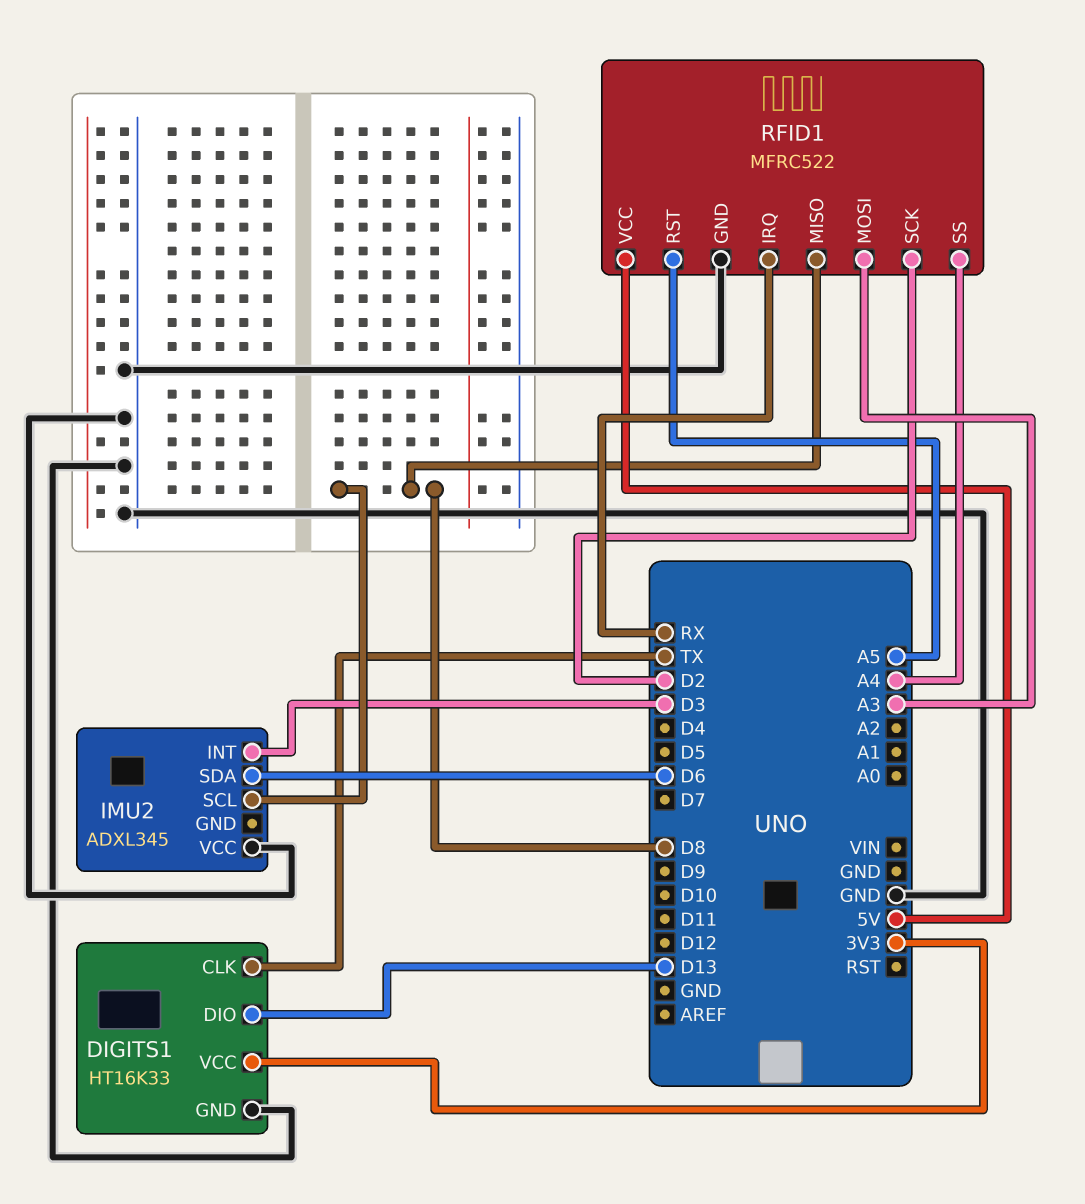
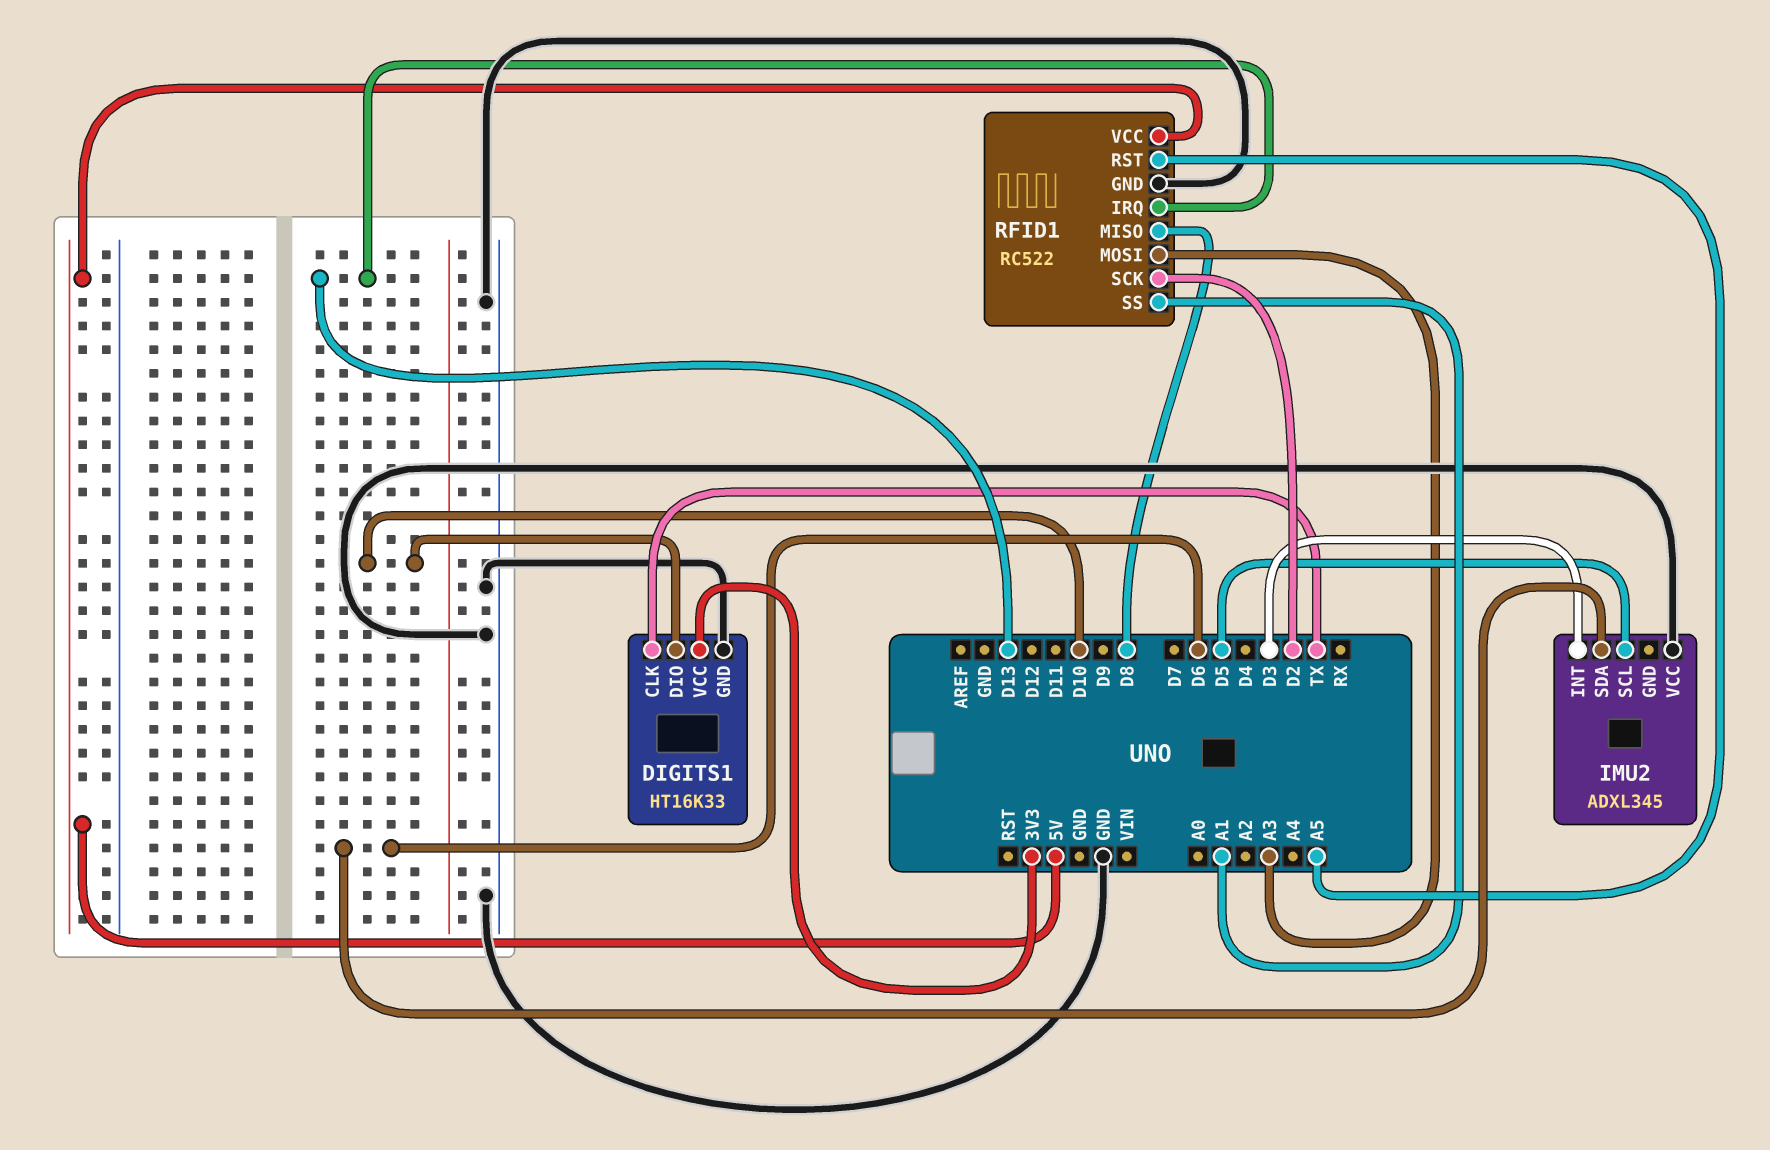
DIGITS1 pin DIO: D13 -> D10
IMU2 pin SCL: D8 -> D5
RFID1: MFRC522 -> RC522
RFID1 pin IRQ: RX -> D13
RFID1 pin SS: A4 -> A1

